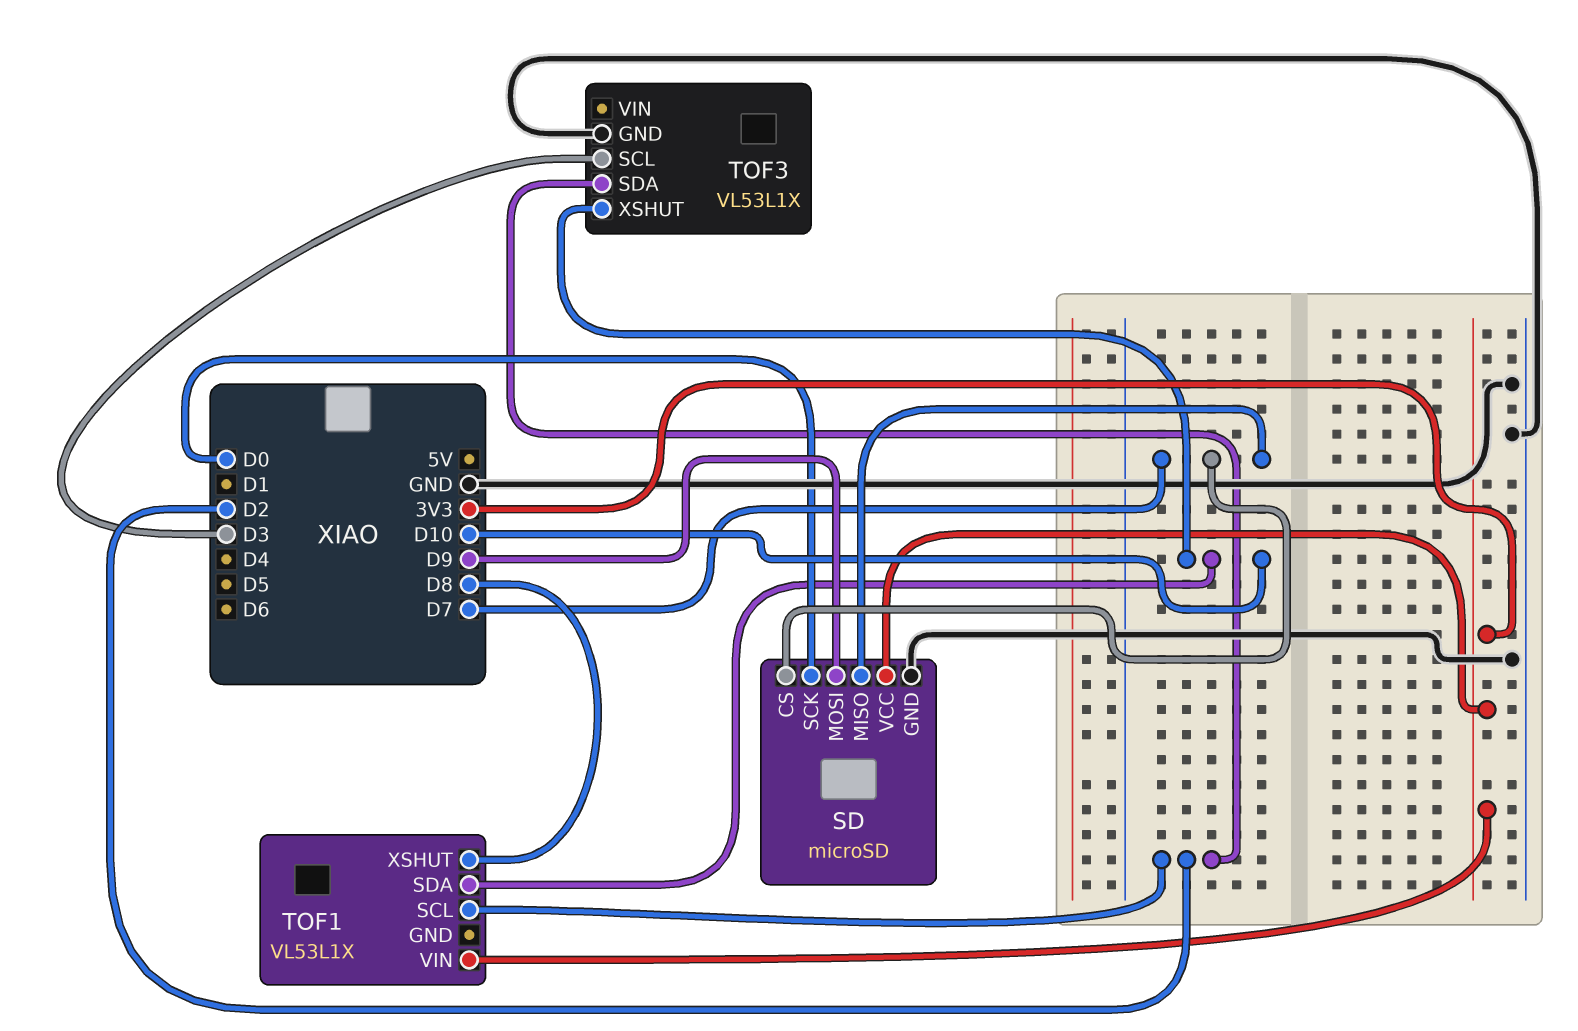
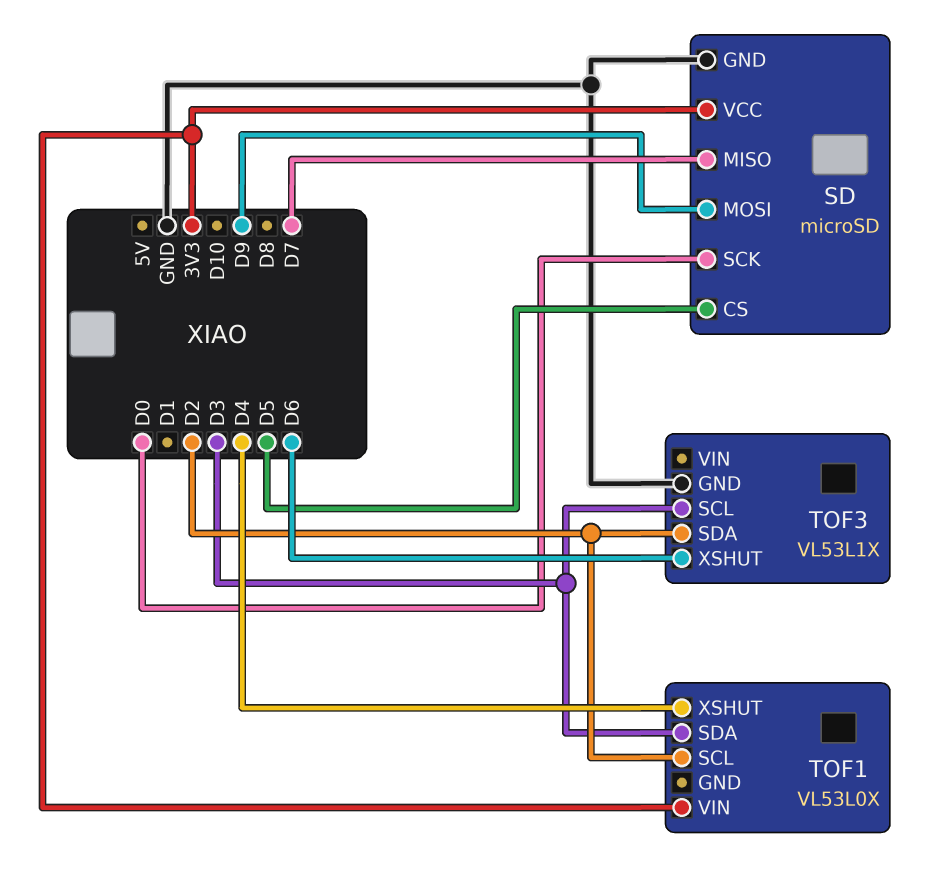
SD pin CS: D7 -> D5
TOF1: VL53L1X -> VL53L0X
TOF1 pin SDA: D10 -> D3
TOF1 pin XSHUT: D8 -> D4
TOF3 pin XSHUT: D10 -> D6

